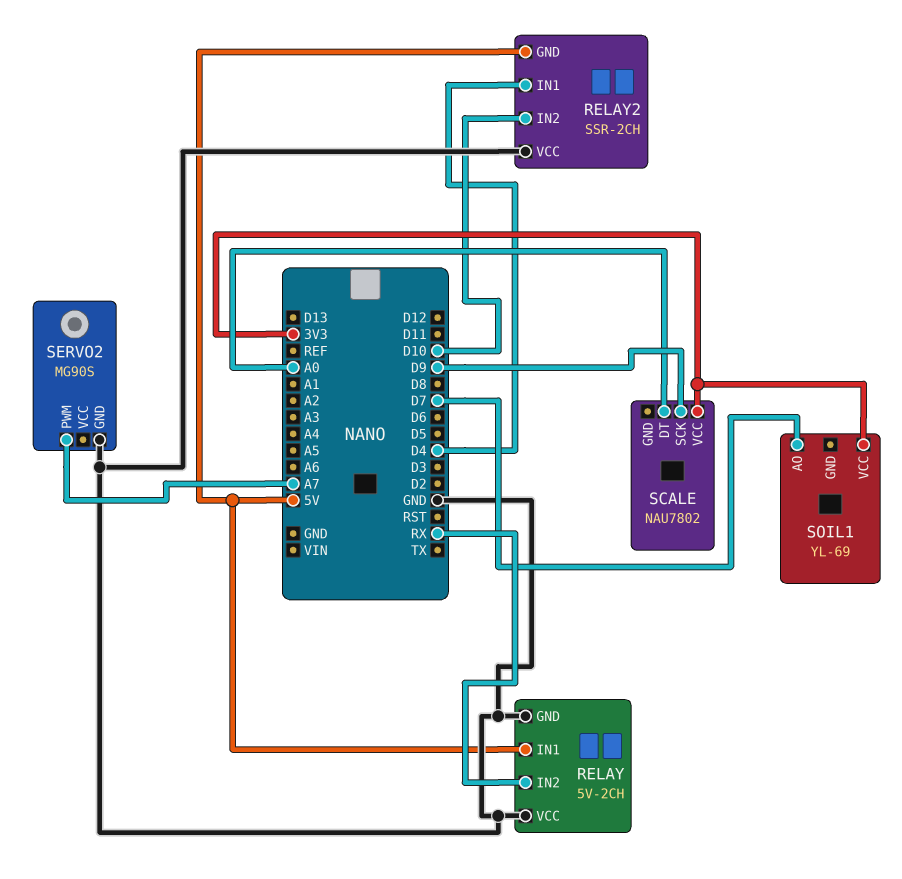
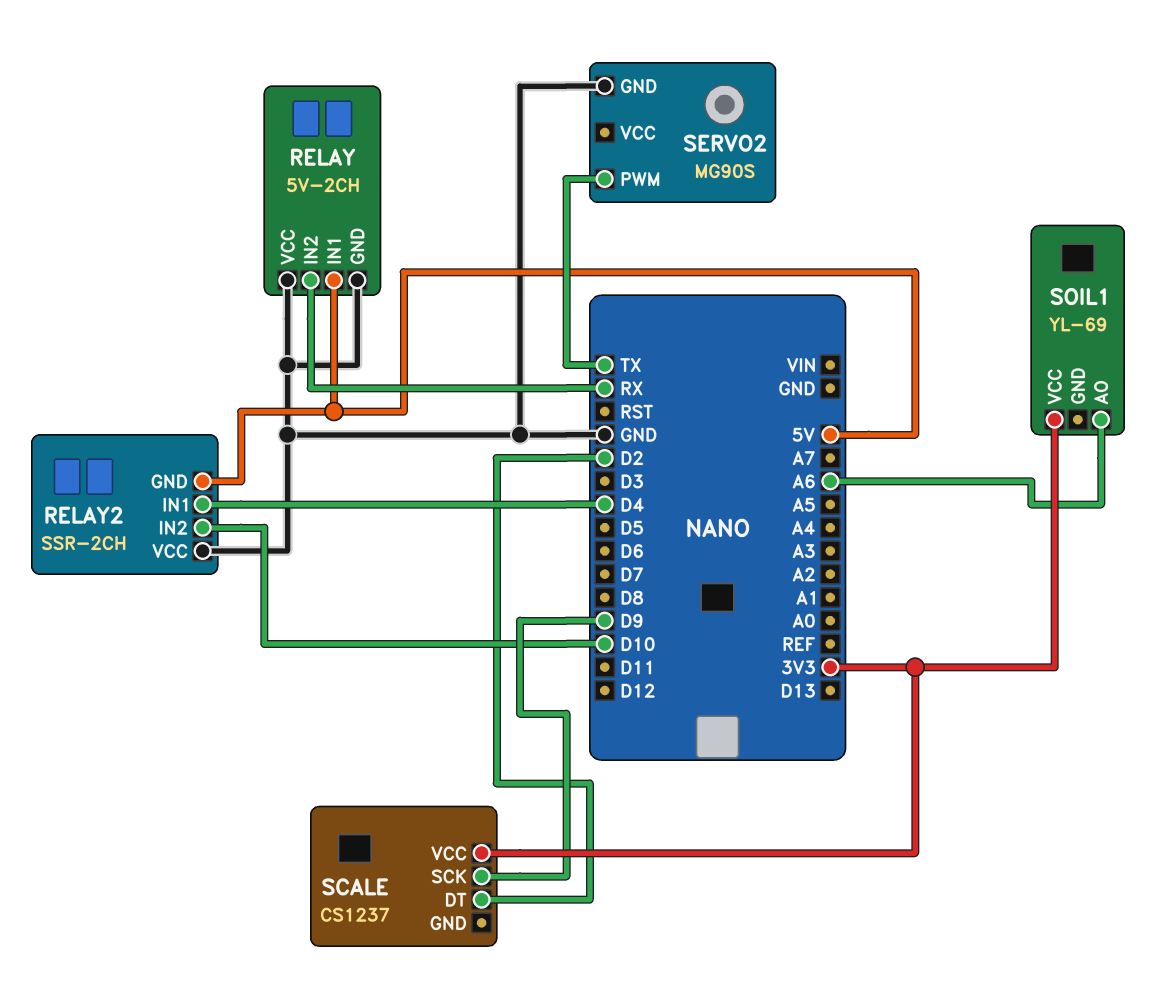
SCALE: NAU7802 -> CS1237
SCALE pin DT: A0 -> D2
SERVO2 pin PWM: A7 -> TX
SOIL1 pin AO: D7 -> A6

